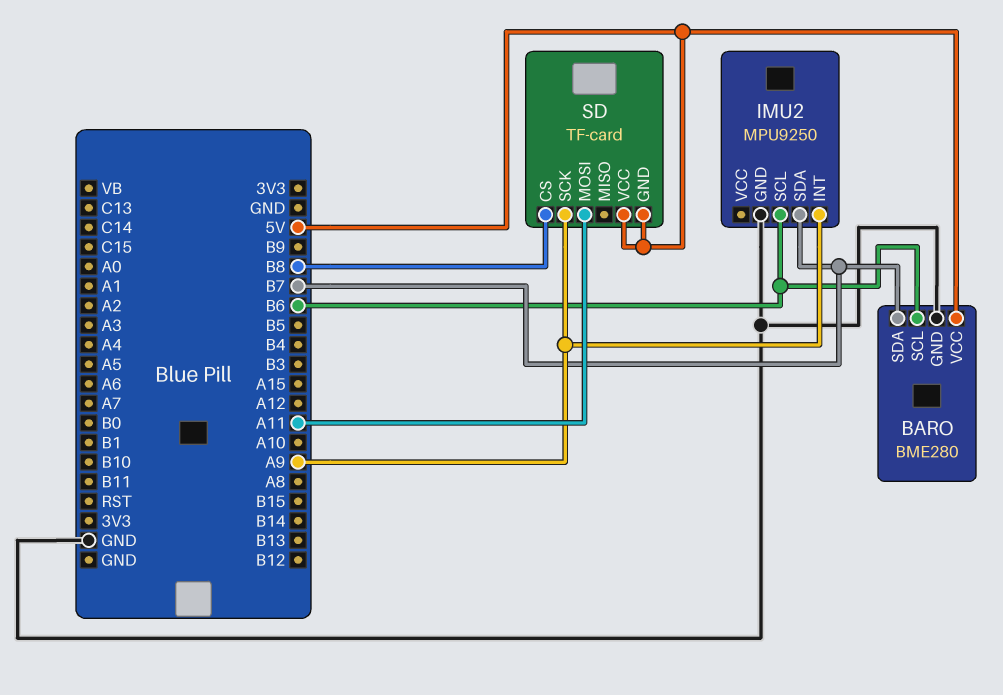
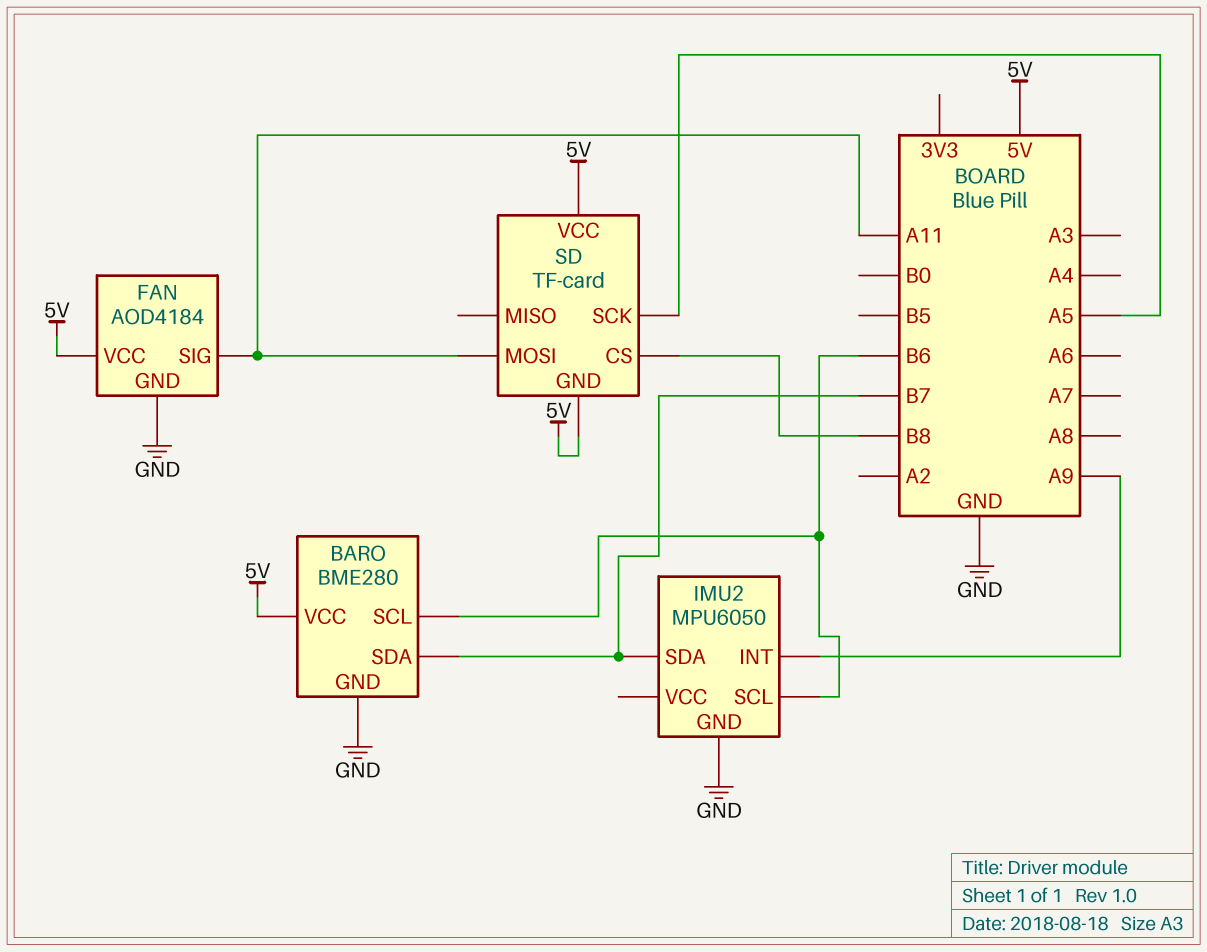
FAN: none -> AOD4184
FAN pin GND: none -> GND
FAN pin SIG: none -> A11
FAN pin VCC: none -> 5V
IMU2: MPU9250 -> MPU6050
SD pin SCK: A9 -> A5

